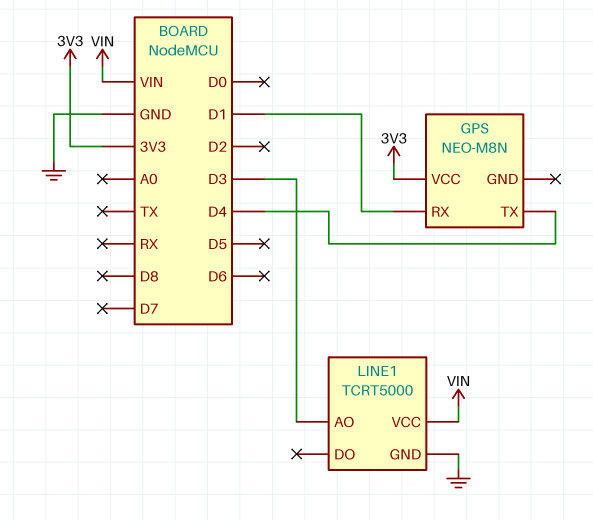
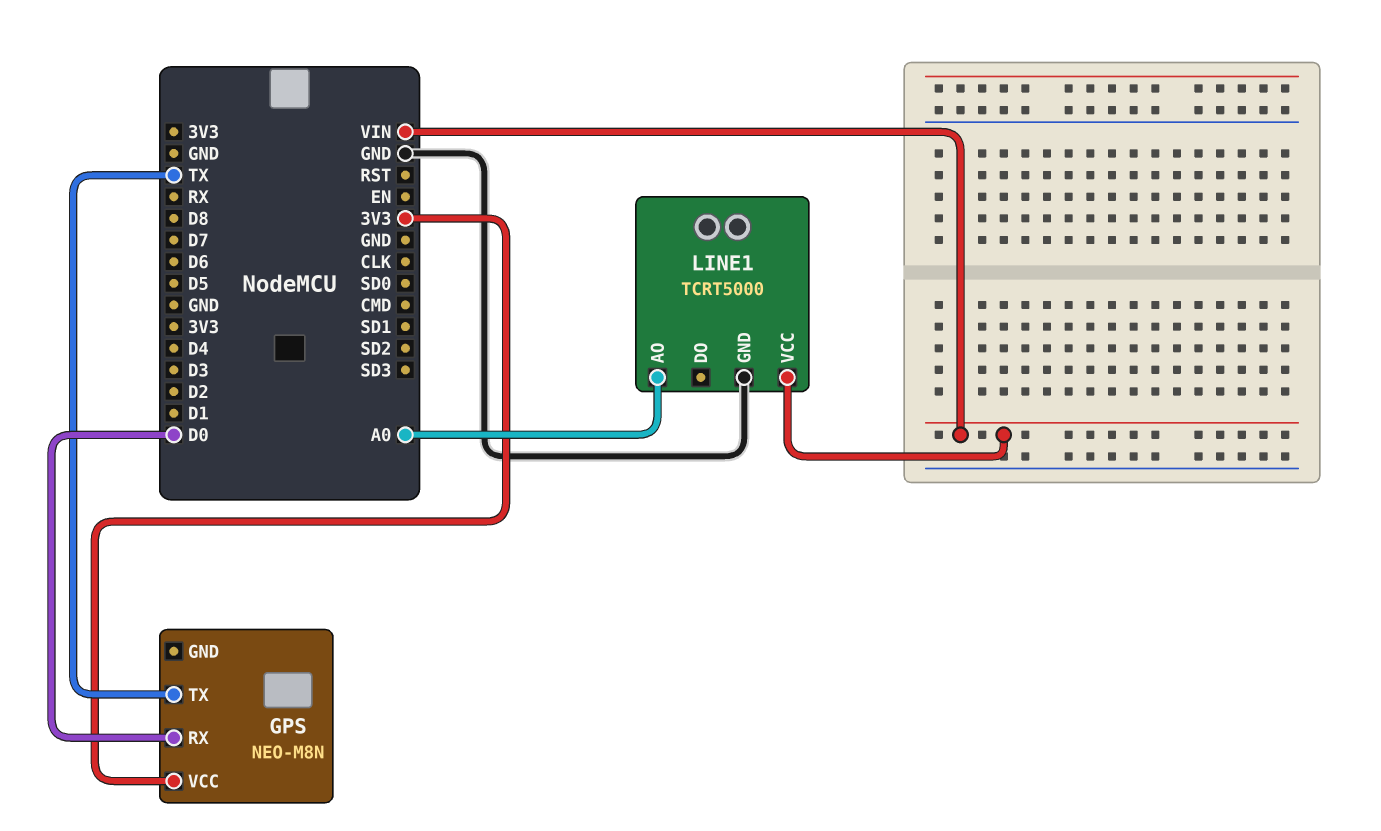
GPS pin RX: D1 -> D0
GPS pin TX: D4 -> TX
LINE1 pin AO: D3 -> A0

